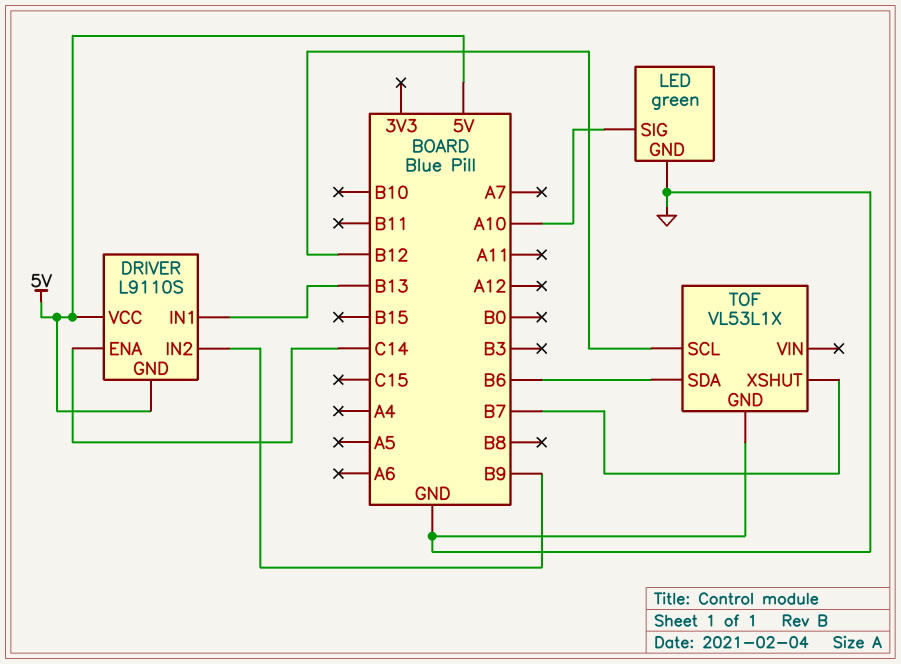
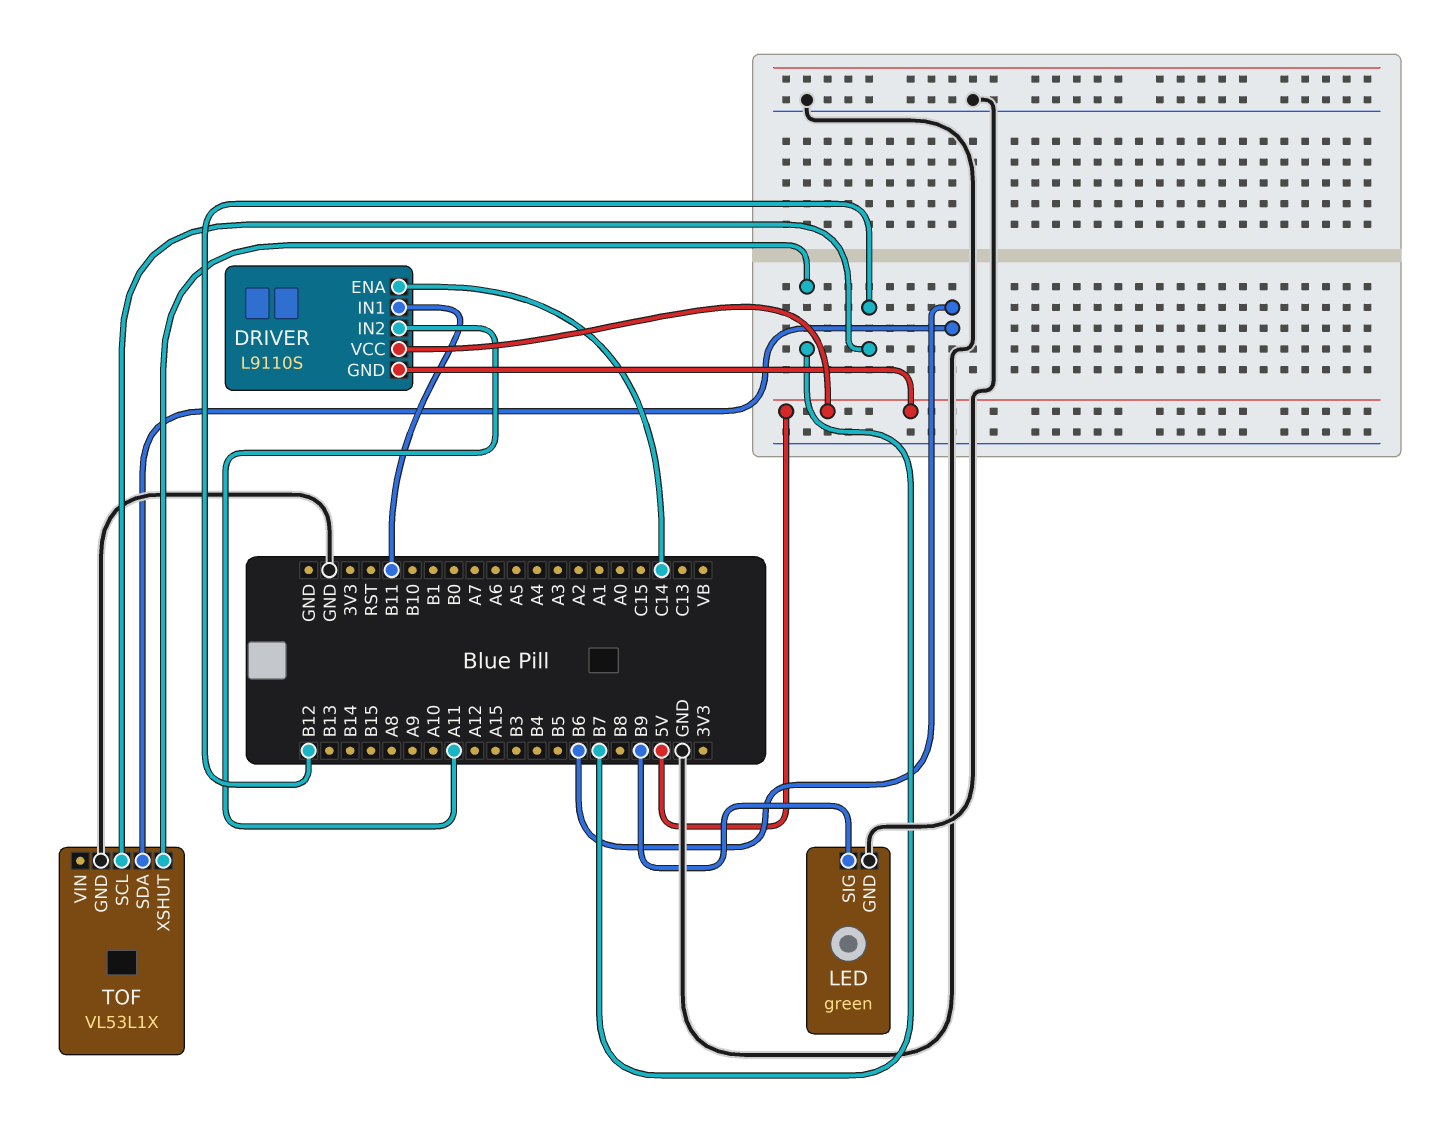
DRIVER pin IN1: B13 -> B11
DRIVER pin IN2: B9 -> A11
LED pin SIG: A10 -> B9

